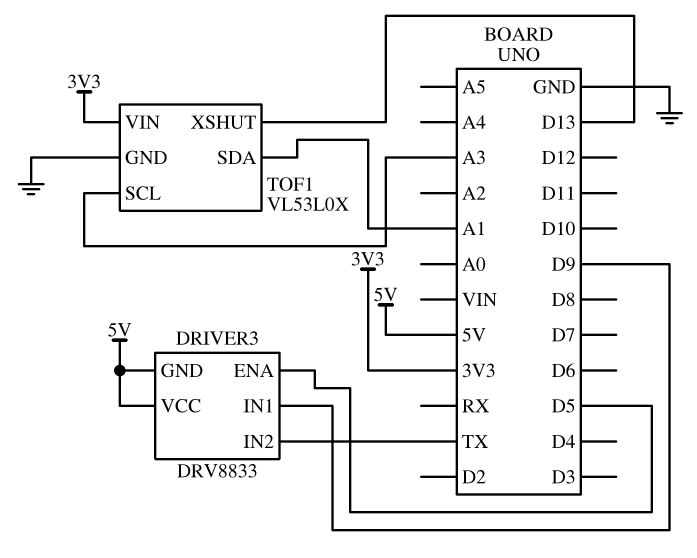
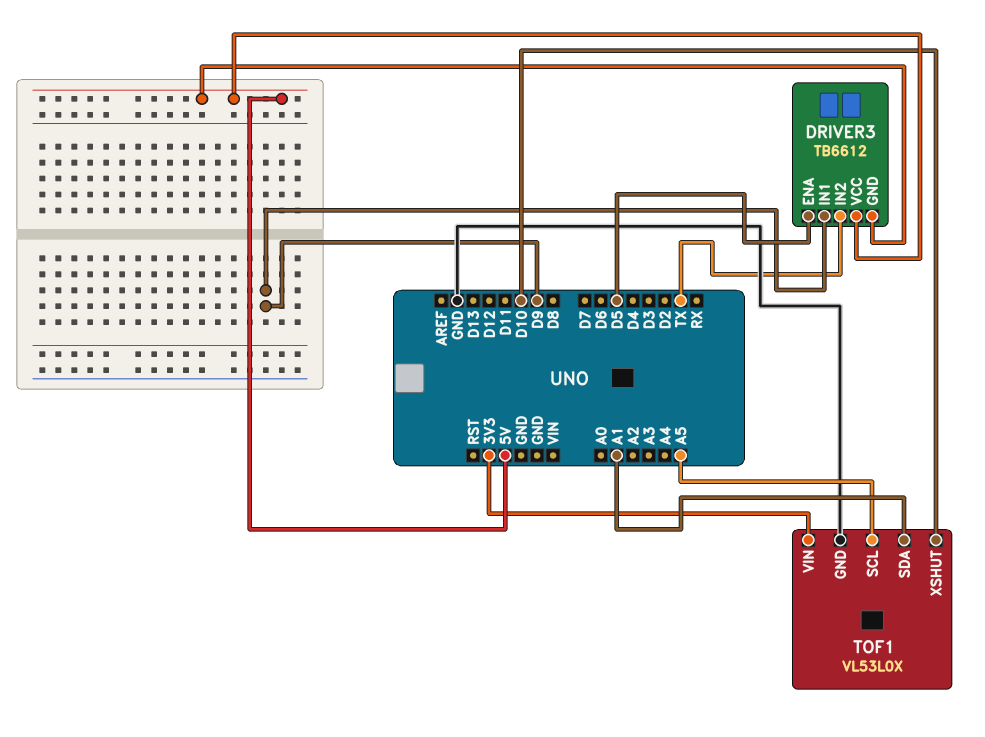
DRIVER3: DRV8833 -> TB6612
TOF1 pin SCL: A3 -> A5
TOF1 pin XSHUT: D13 -> D10

